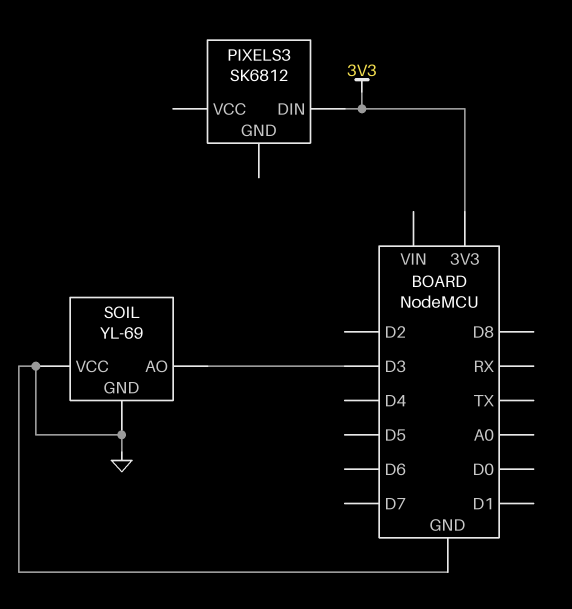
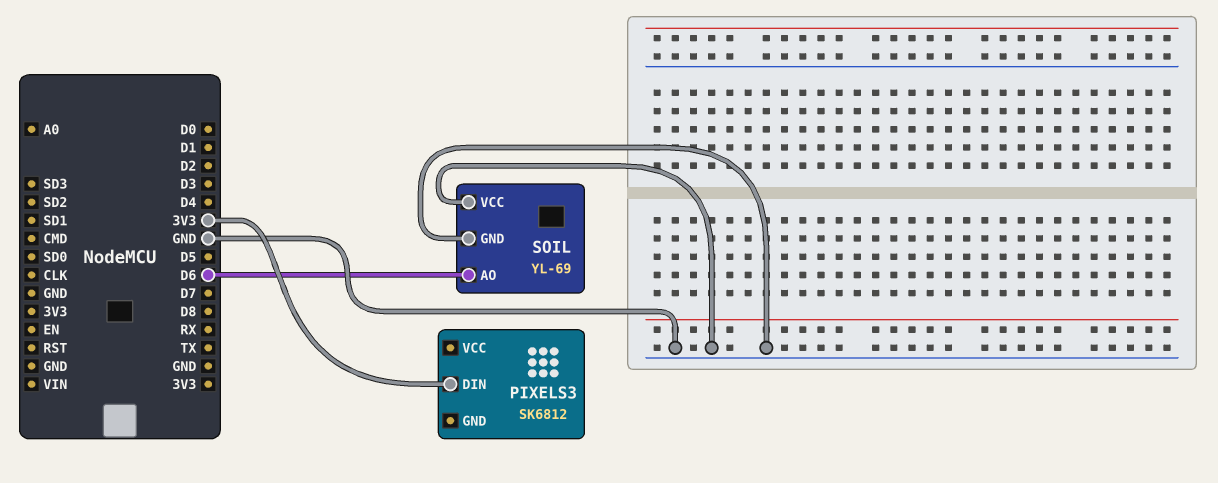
SOIL pin AO: D3 -> D6

